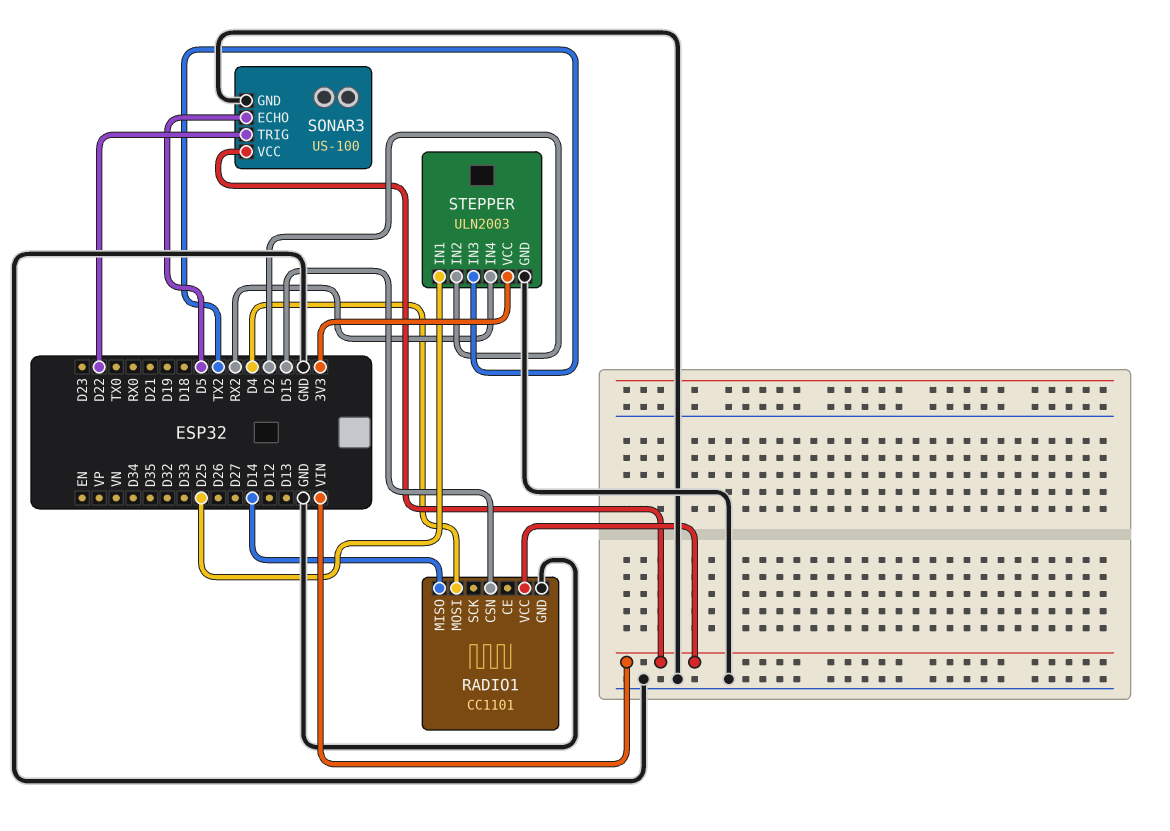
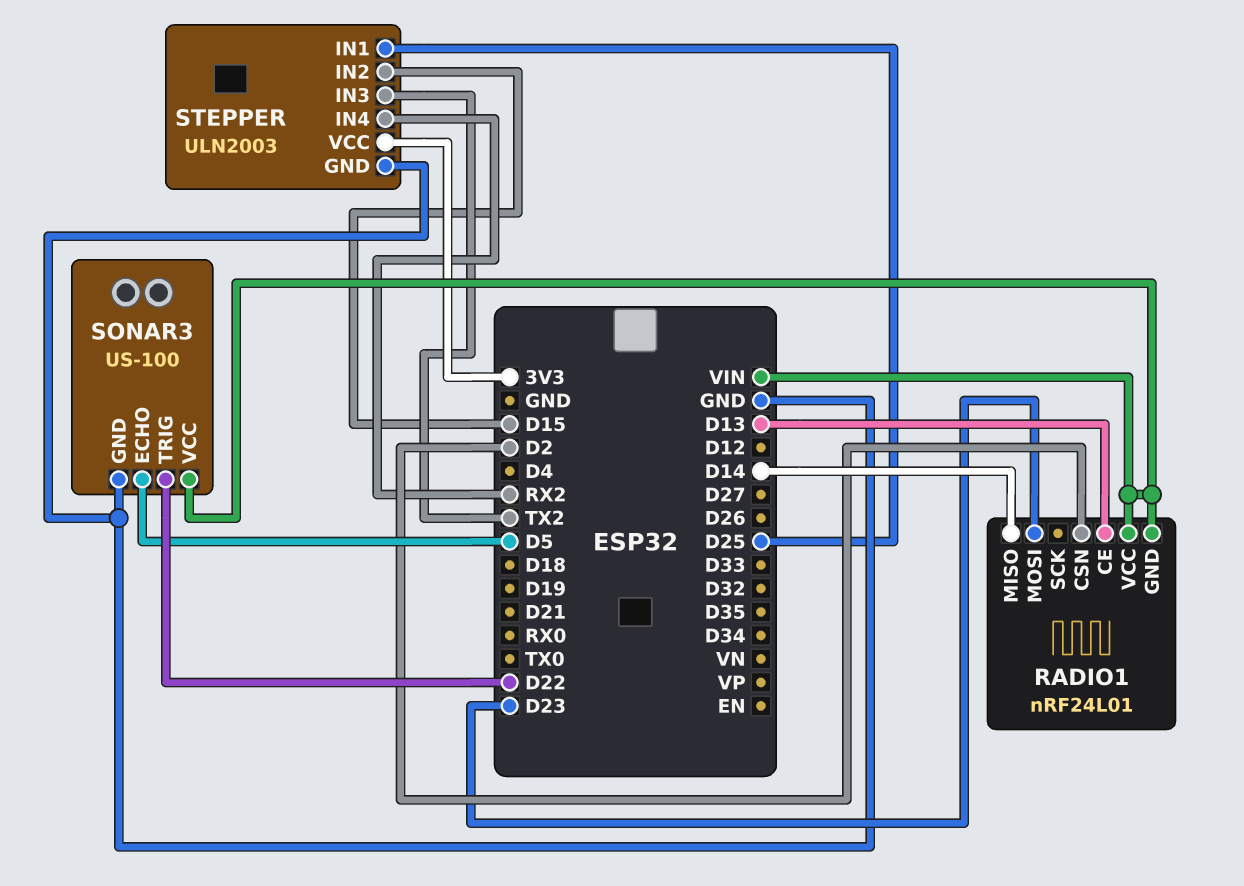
RADIO1: CC1101 -> nRF24L01
RADIO1 pin CE: none -> D13
RADIO1 pin CSN: D15 -> D2
RADIO1 pin GND: GND -> VIN
RADIO1 pin MOSI: D4 -> D23
STEPPER pin IN2: D2 -> D15

